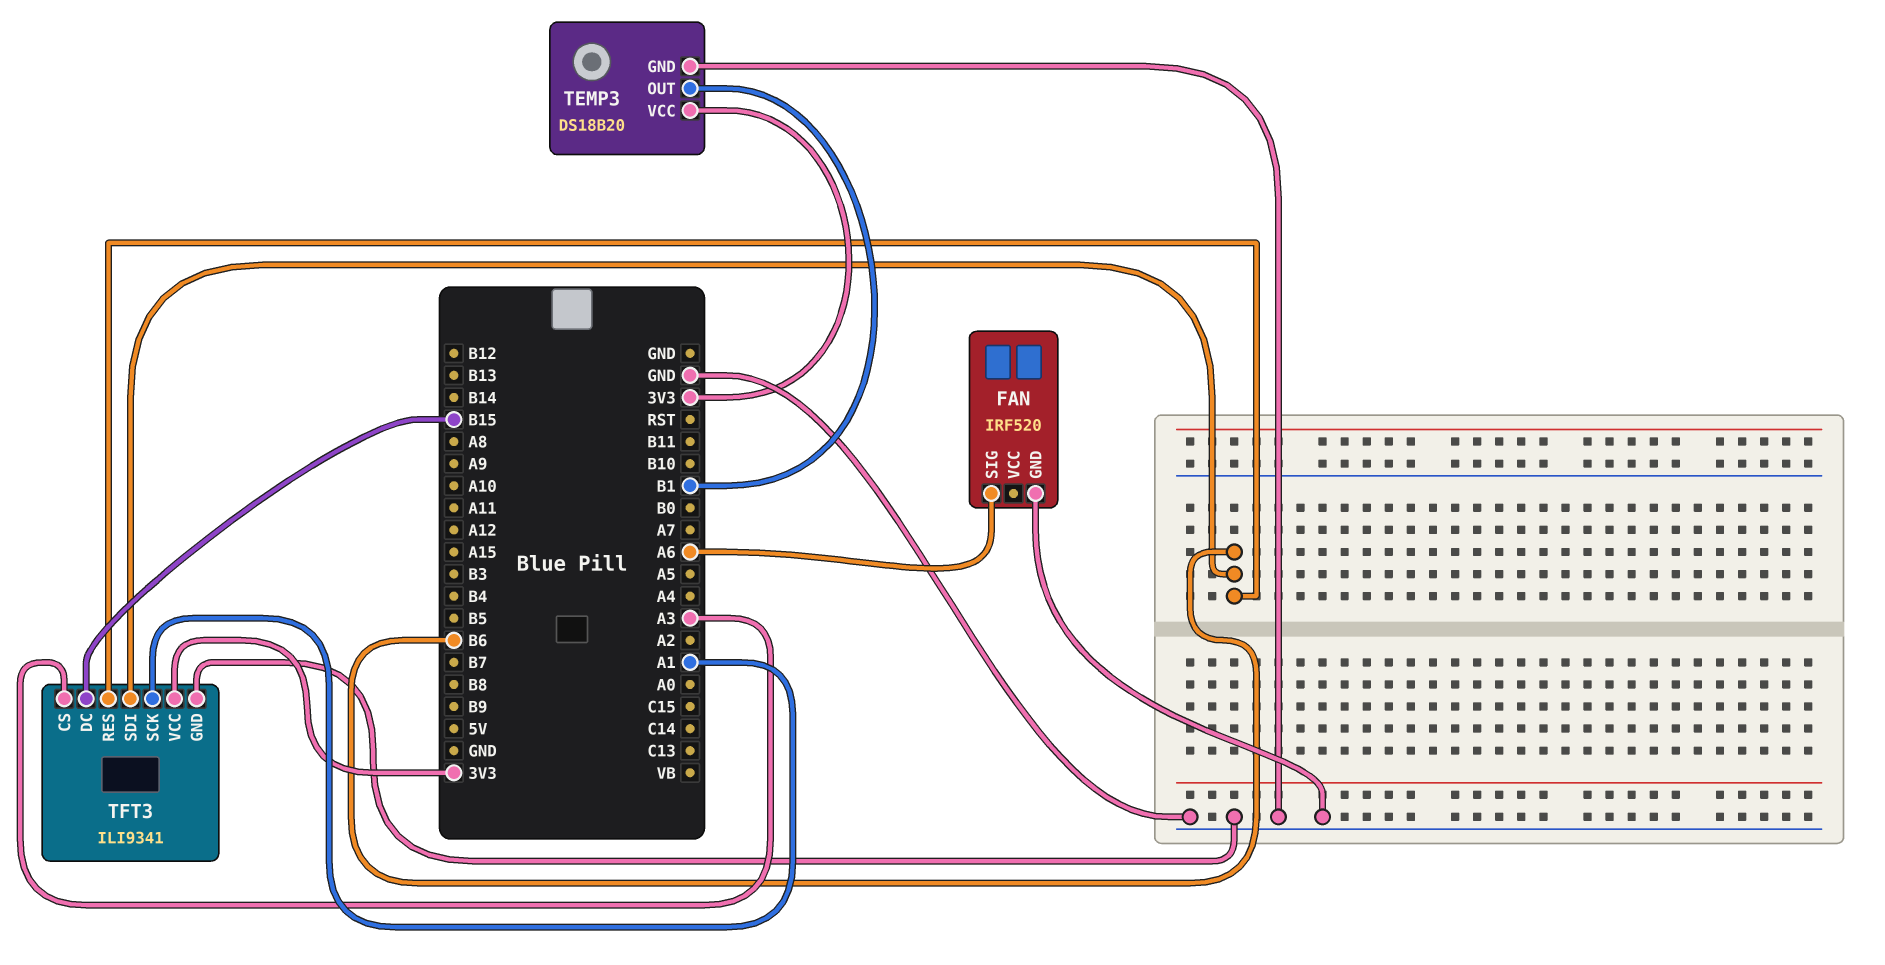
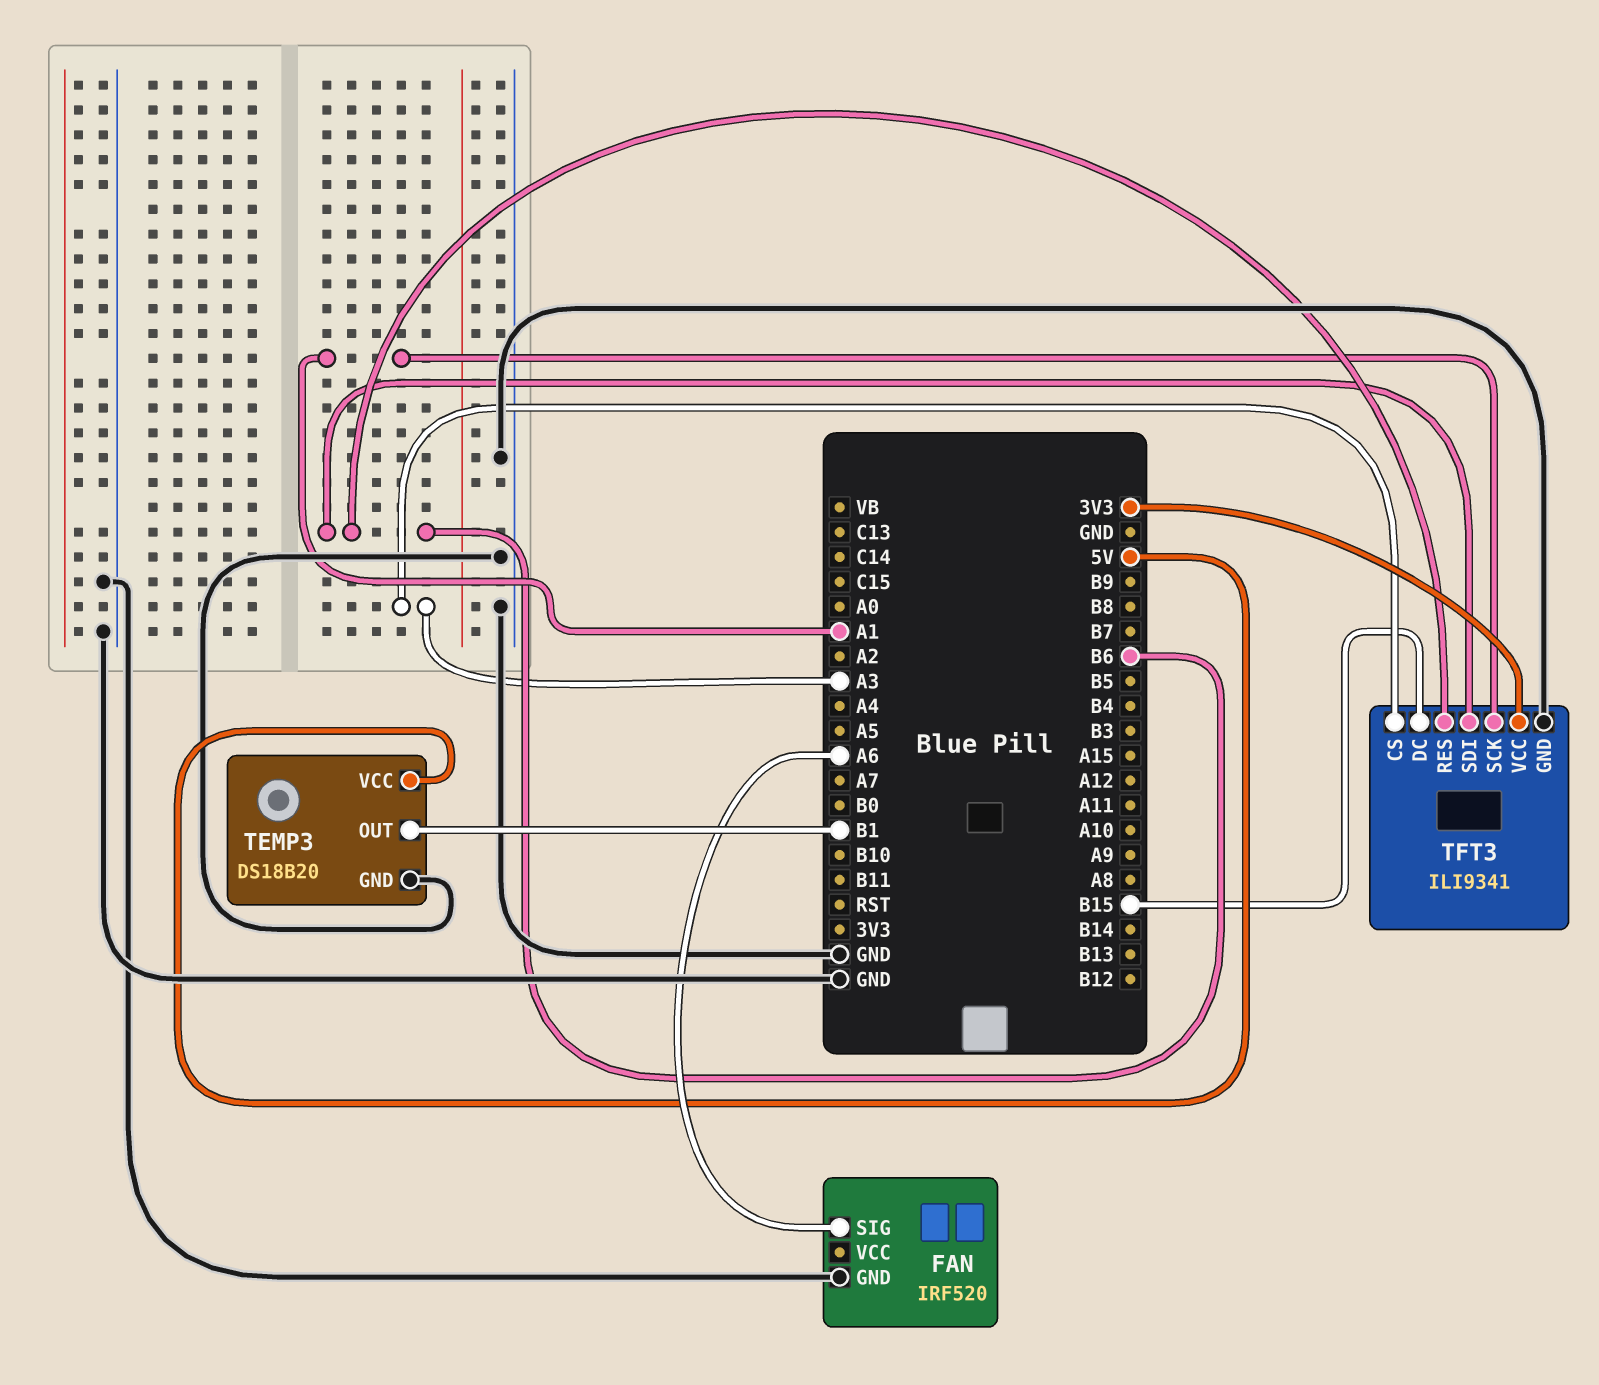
TEMP3 pin VCC: 3V3 -> 5V

